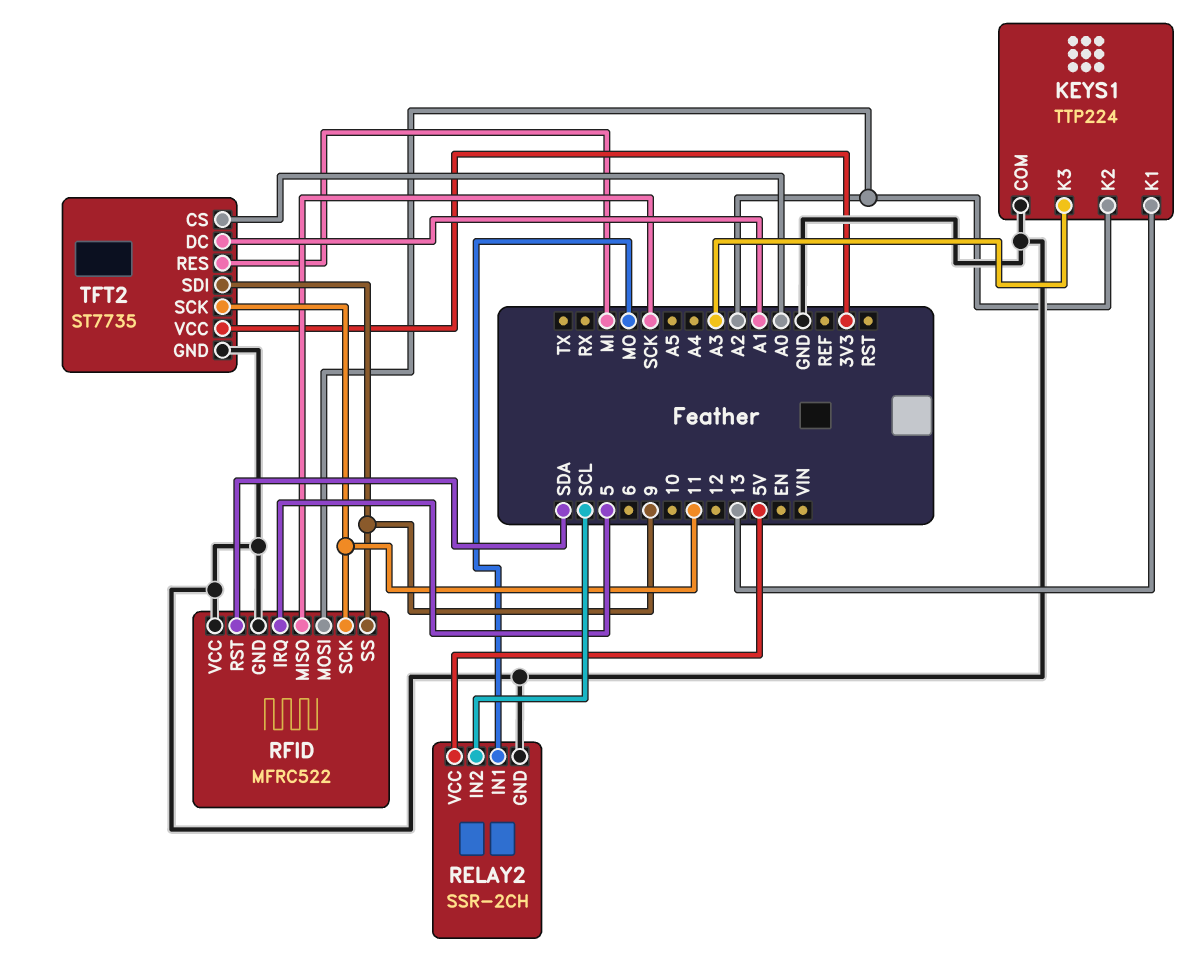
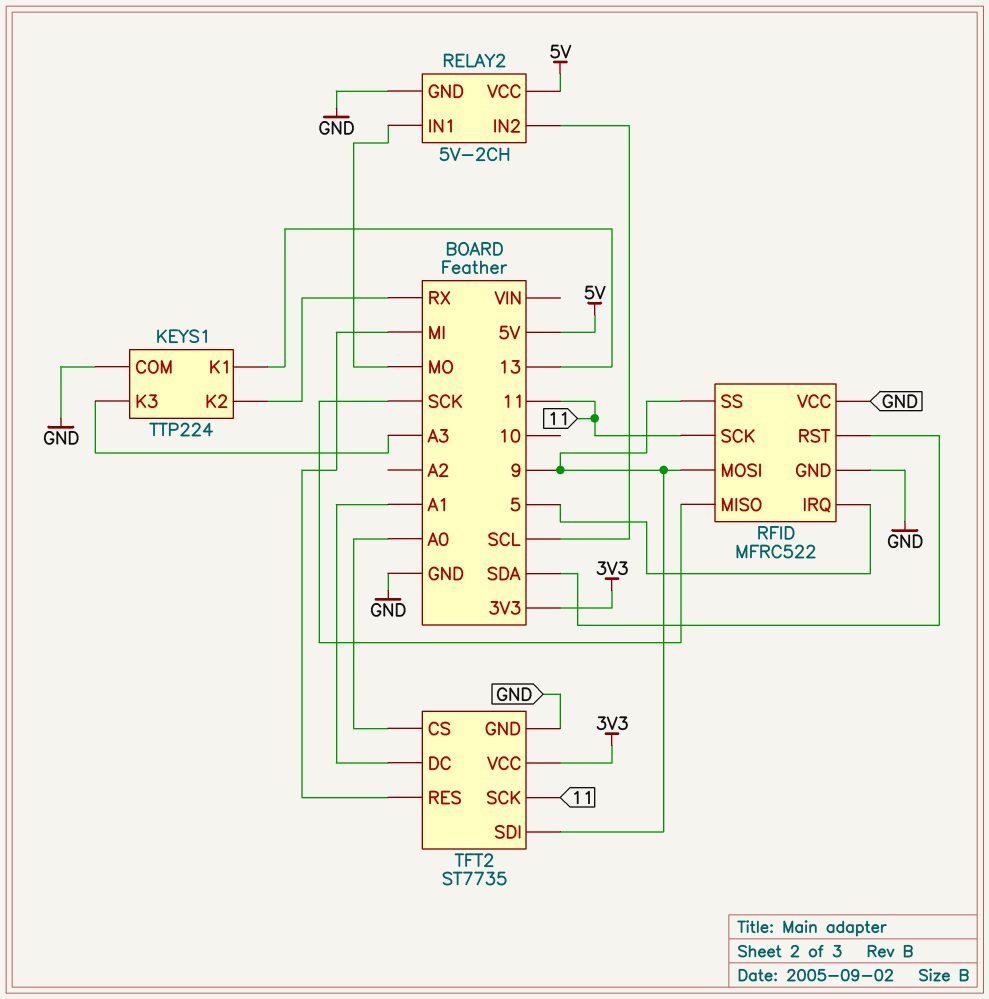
KEYS1 pin K2: A2 -> RX
RELAY2: SSR-2CH -> 5V-2CH
RFID pin MOSI: A2 -> 9

